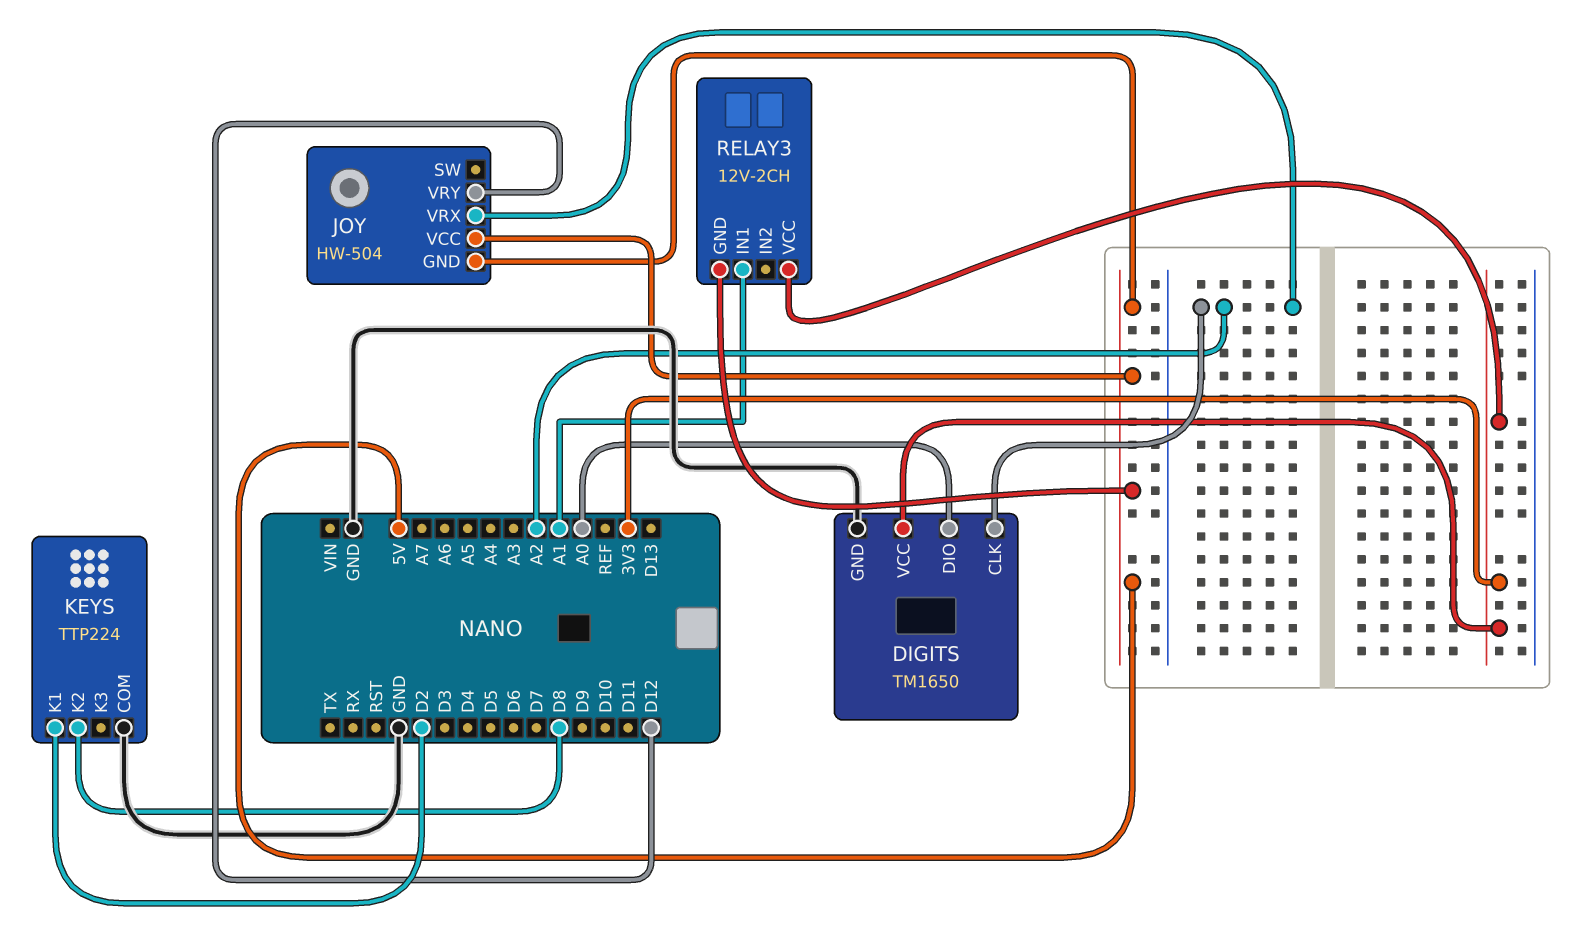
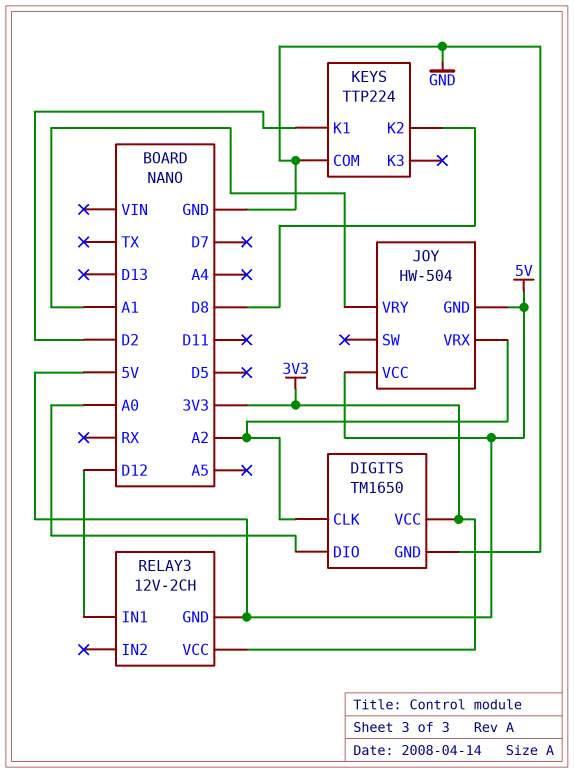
JOY pin VRY: D12 -> A1
RELAY3 pin IN1: A1 -> D12

